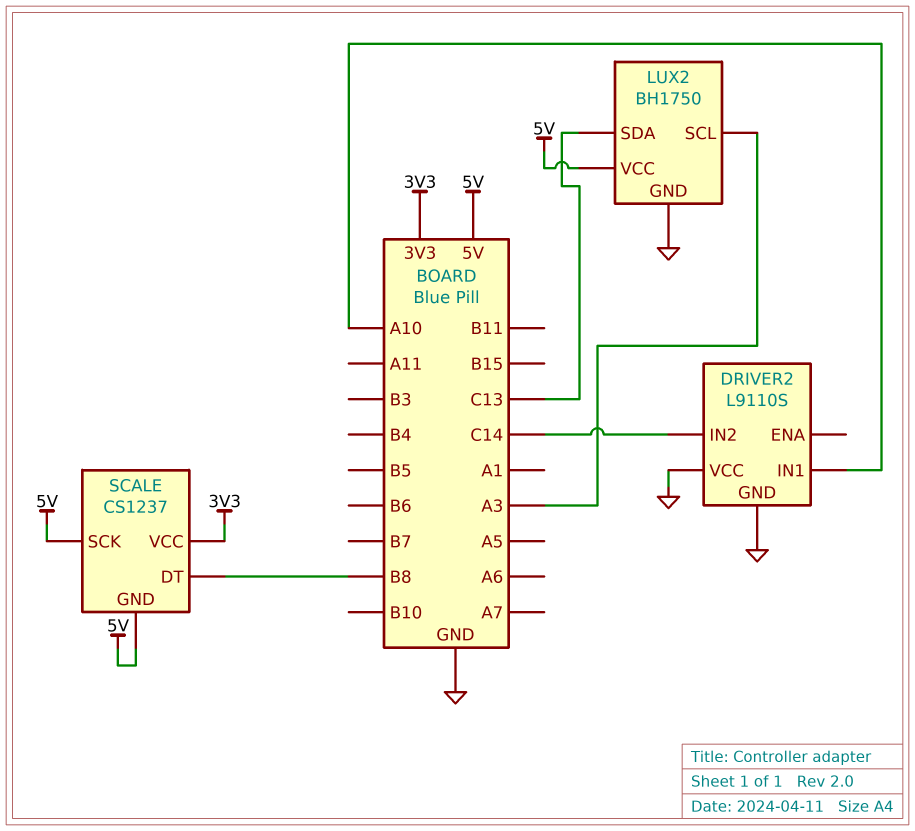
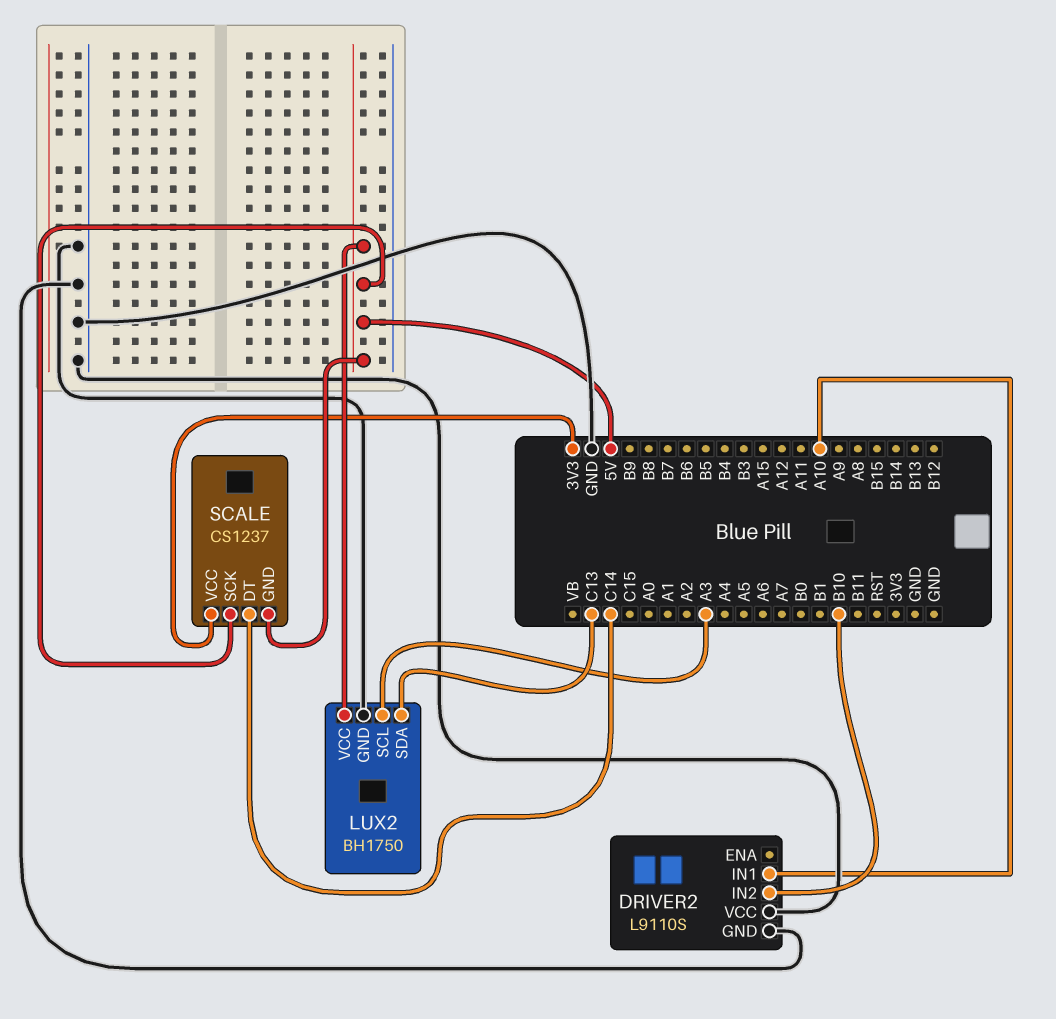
DRIVER2 pin IN2: C14 -> B10
SCALE pin DT: B8 -> C14

